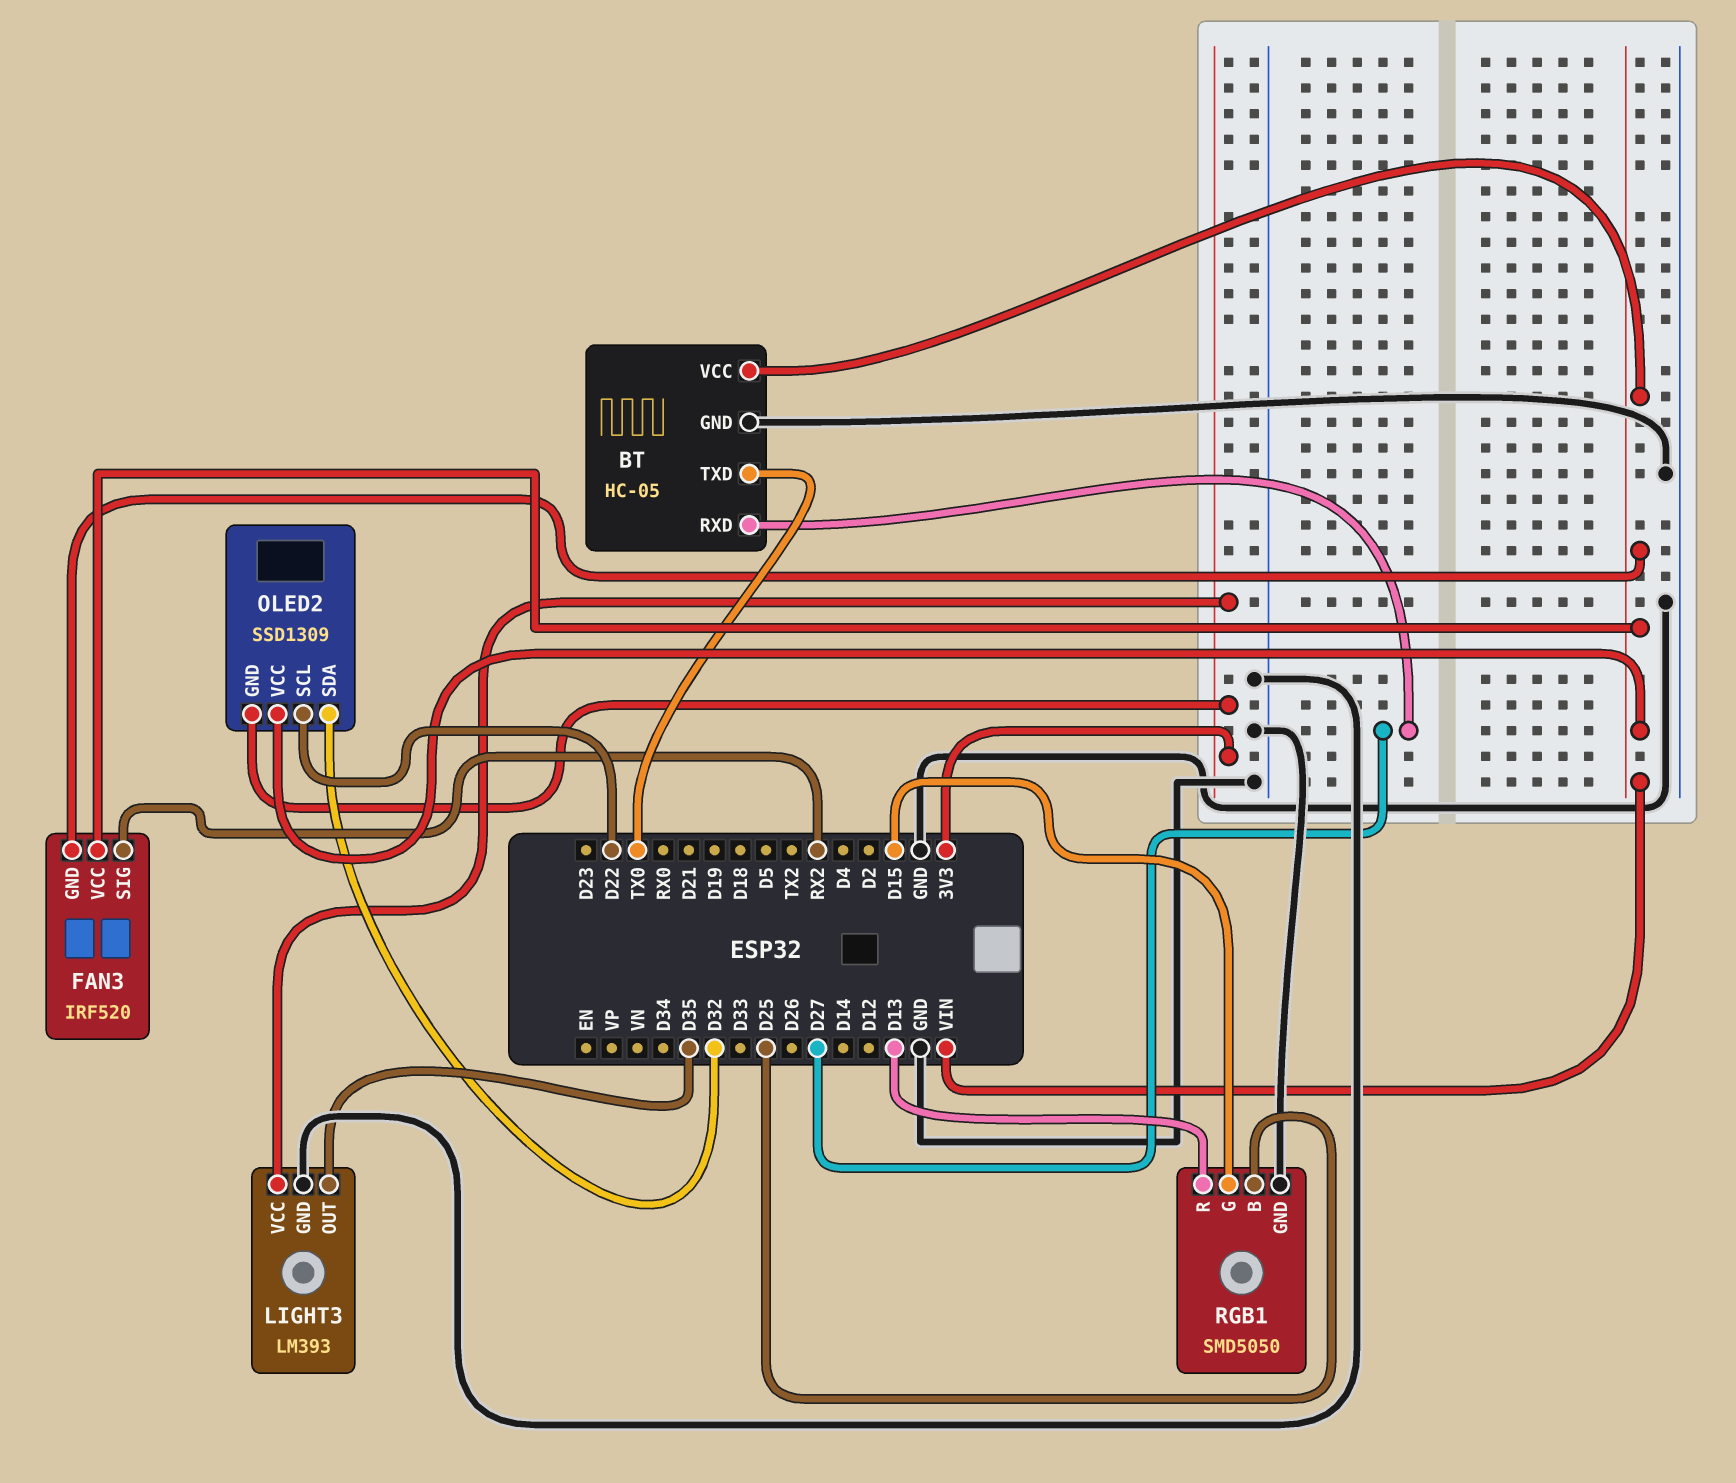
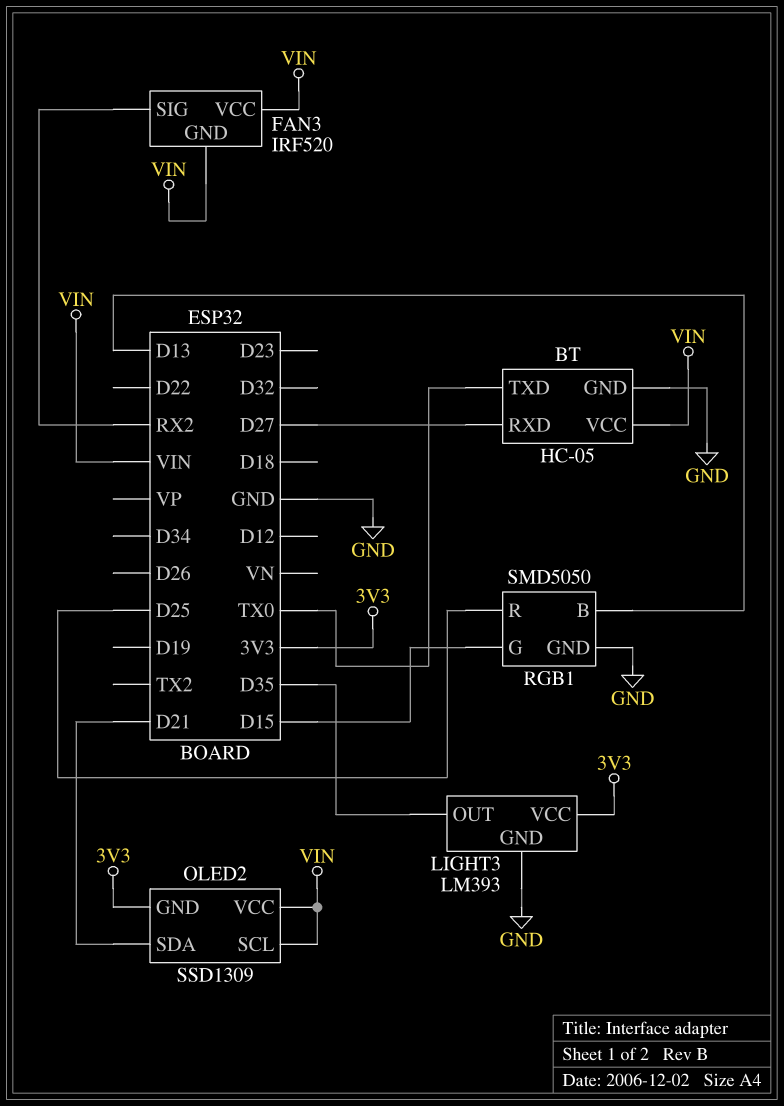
OLED2 pin SCL: D22 -> VIN
OLED2 pin SDA: D32 -> D21
RGB1 pin B: D25 -> D13
RGB1 pin R: D13 -> D25

